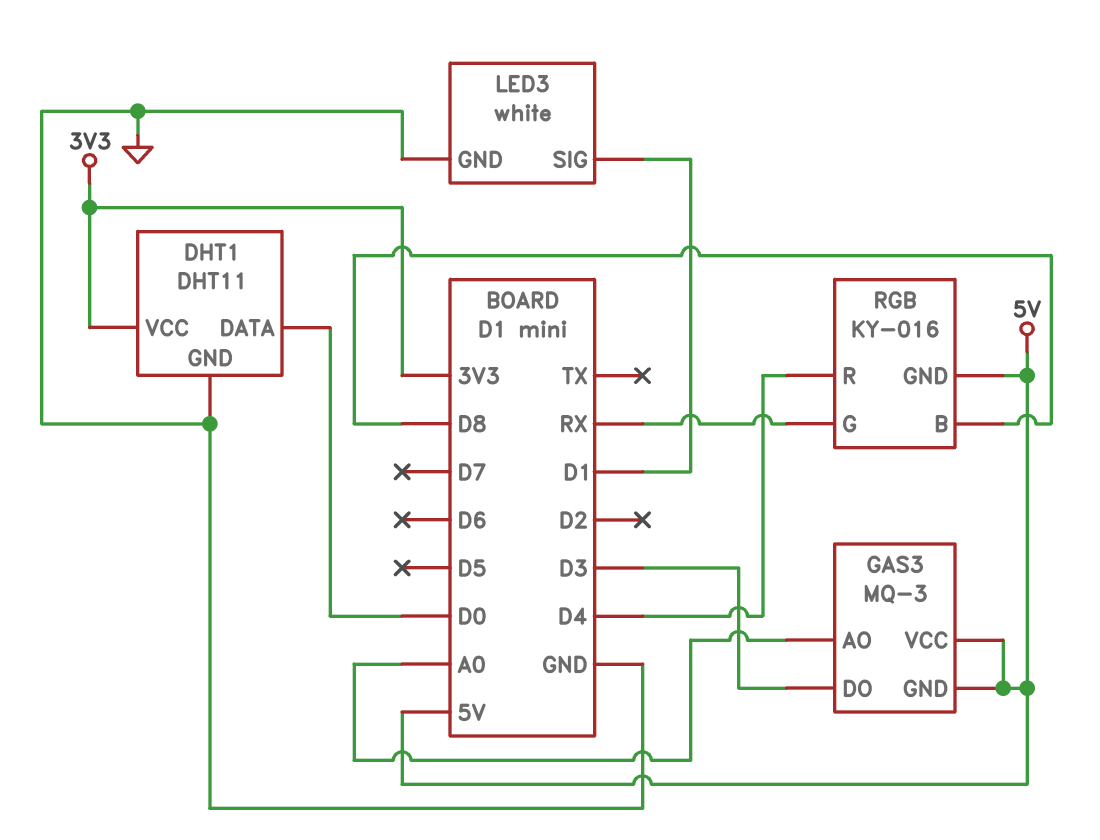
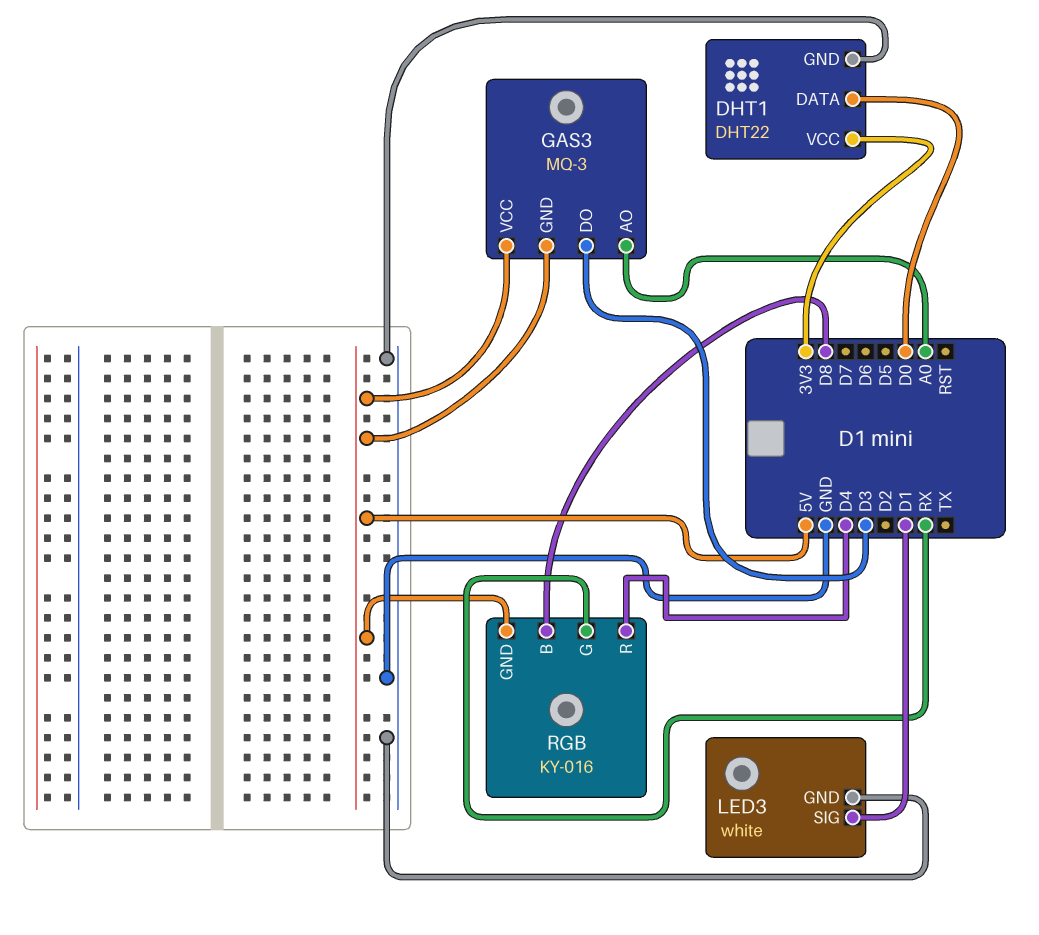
DHT1: DHT11 -> DHT22

